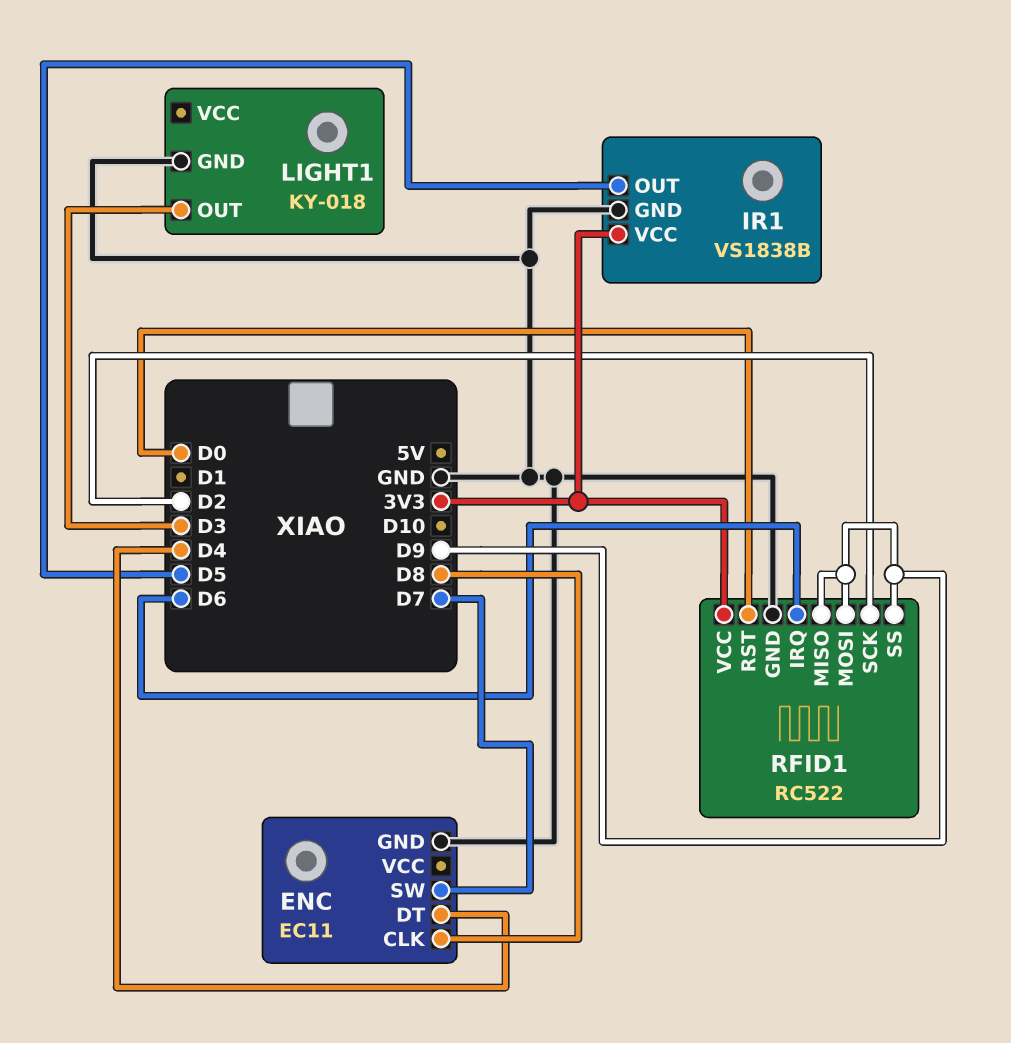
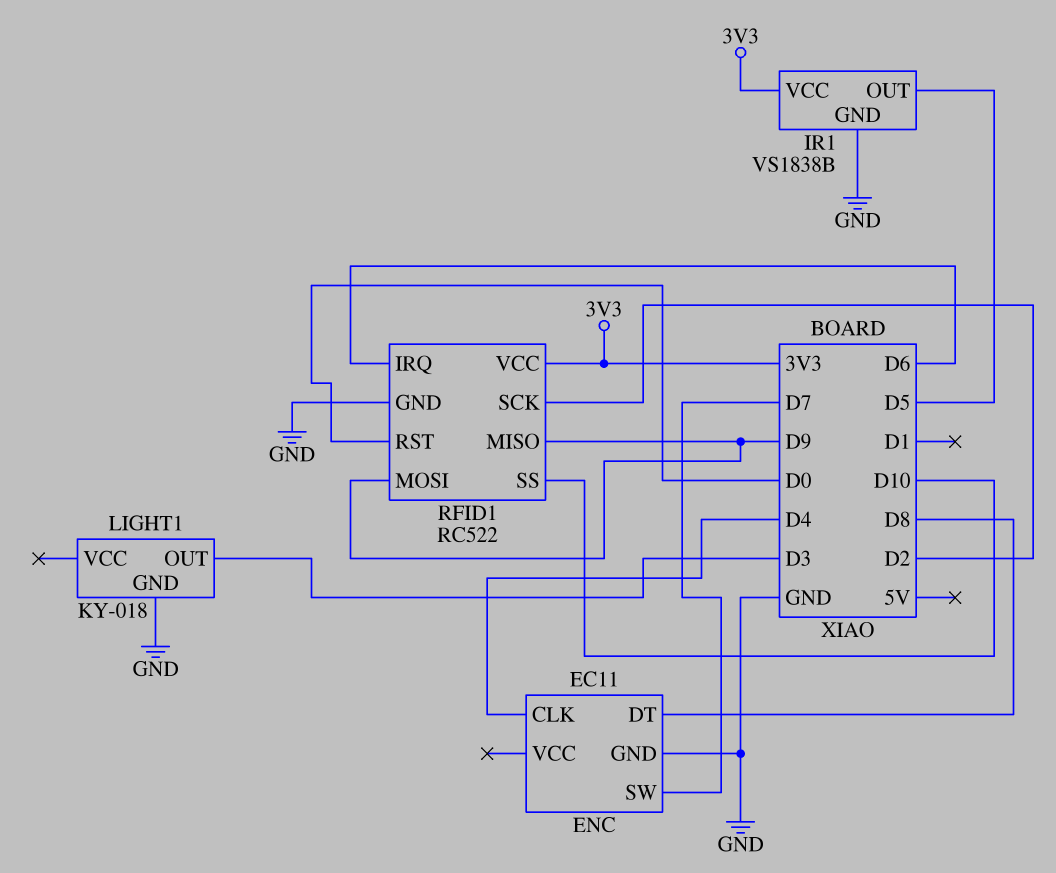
ENC pin CLK: D8 -> D4
ENC pin DT: D4 -> D8
RFID1 pin SS: D9 -> D10

